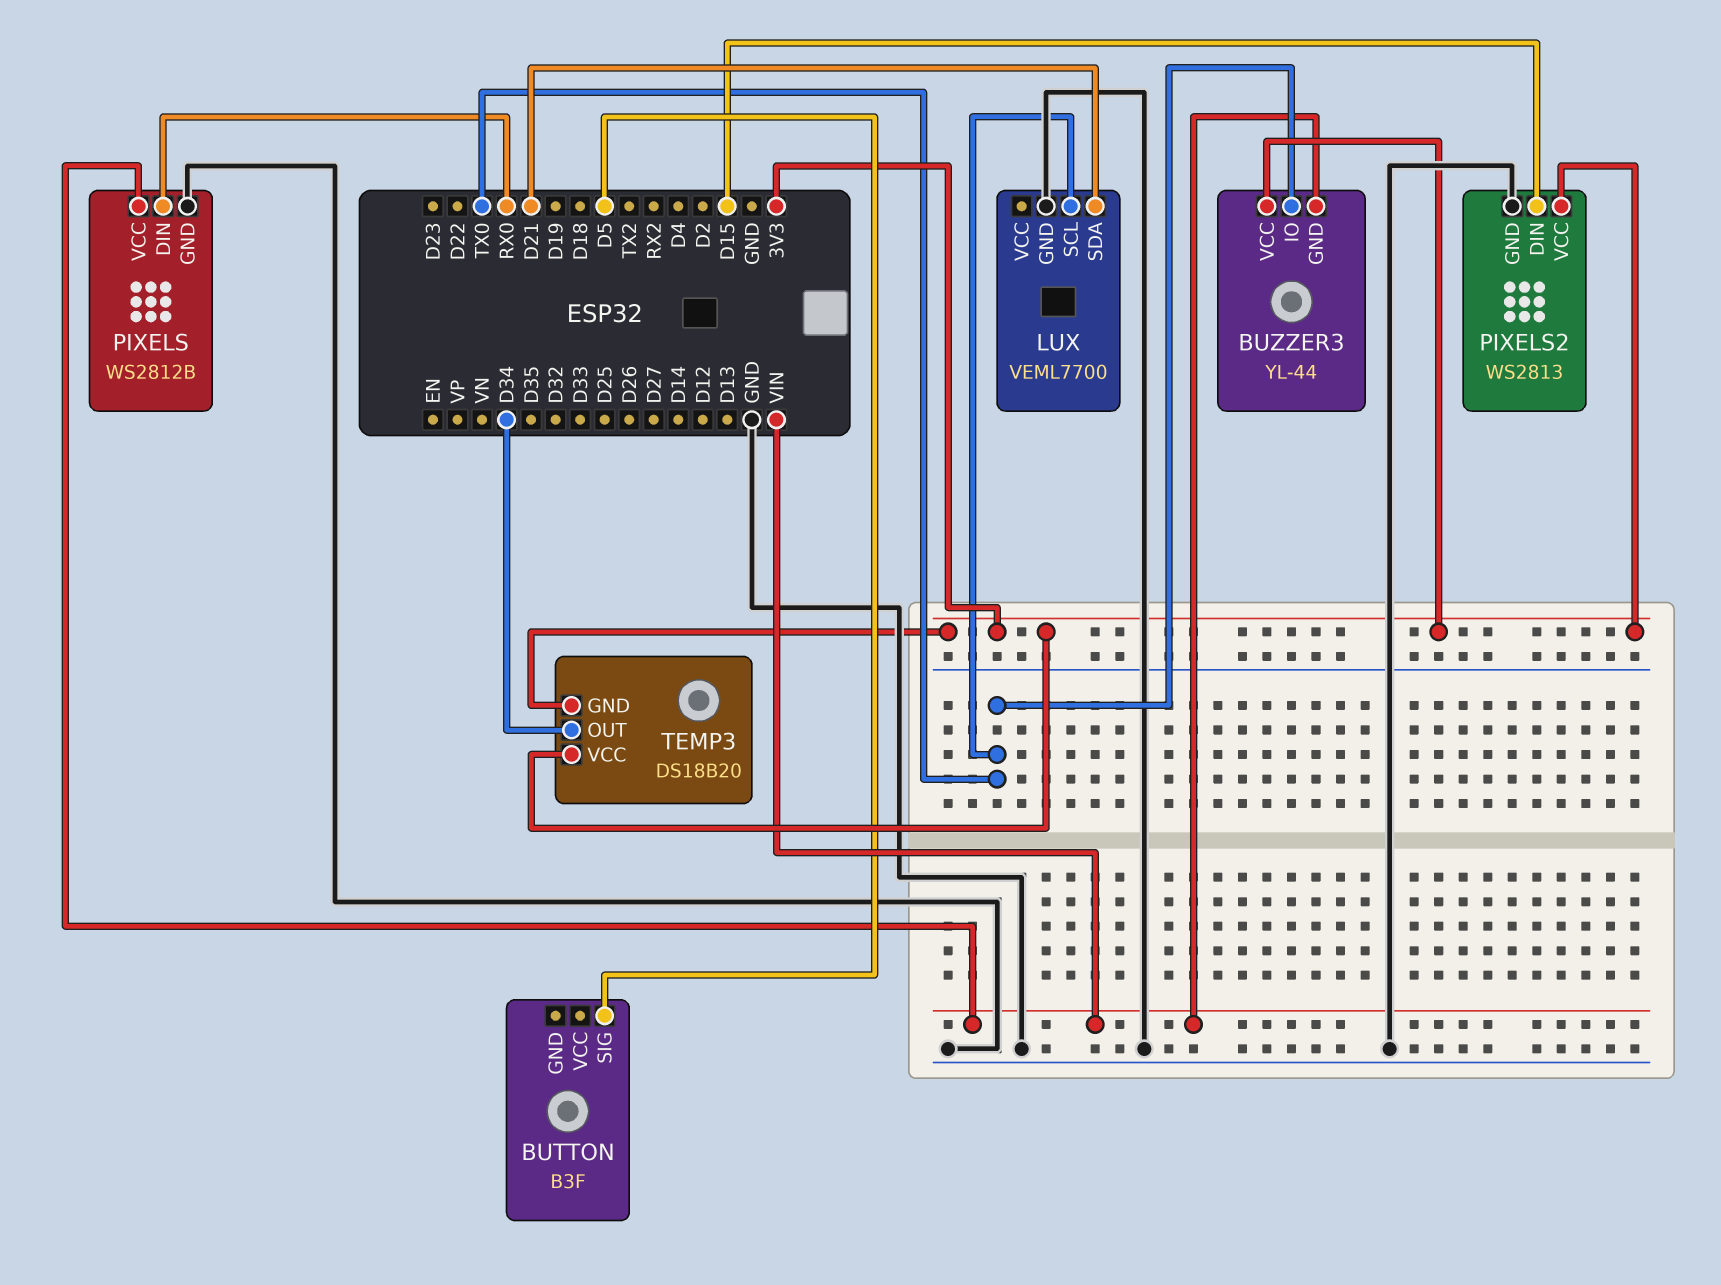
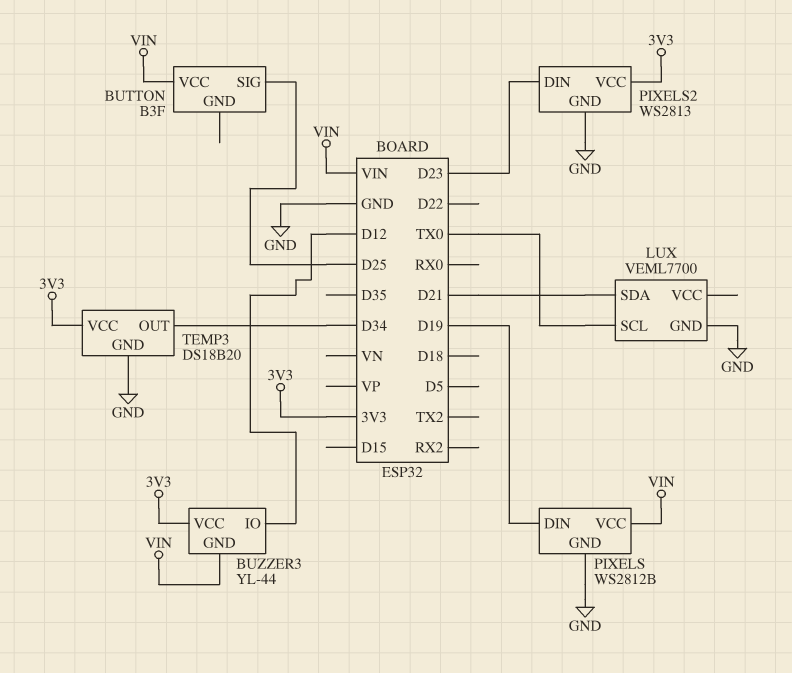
BUTTON pin SIG: D5 -> D25
BUTTON pin VCC: none -> VIN
BUZZER3 pin IO: TX0 -> D12
PIXELS pin DIN: RX0 -> D19
PIXELS2 pin DIN: D15 -> D23
TEMP3 pin GND: 3V3 -> GND

